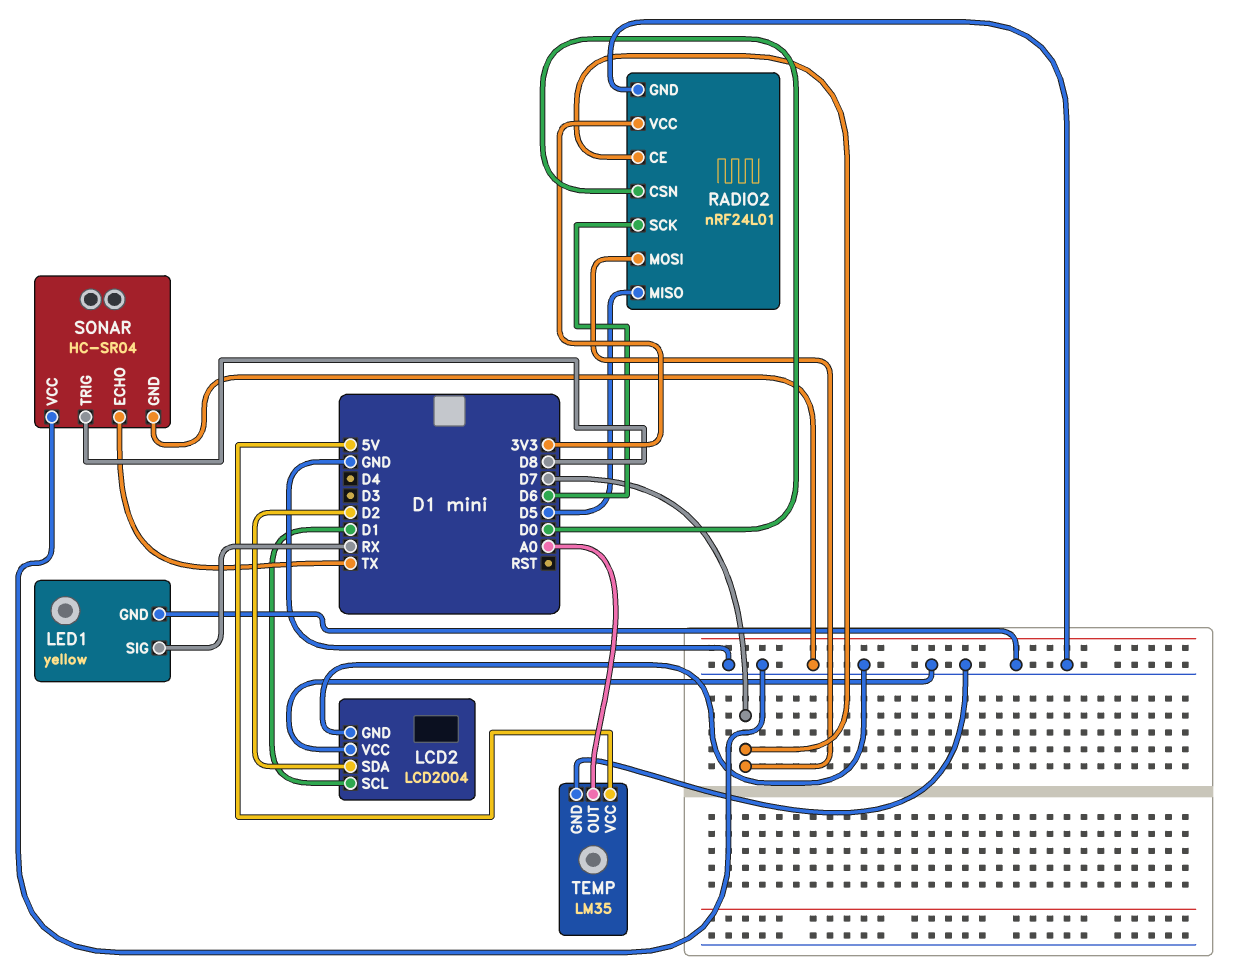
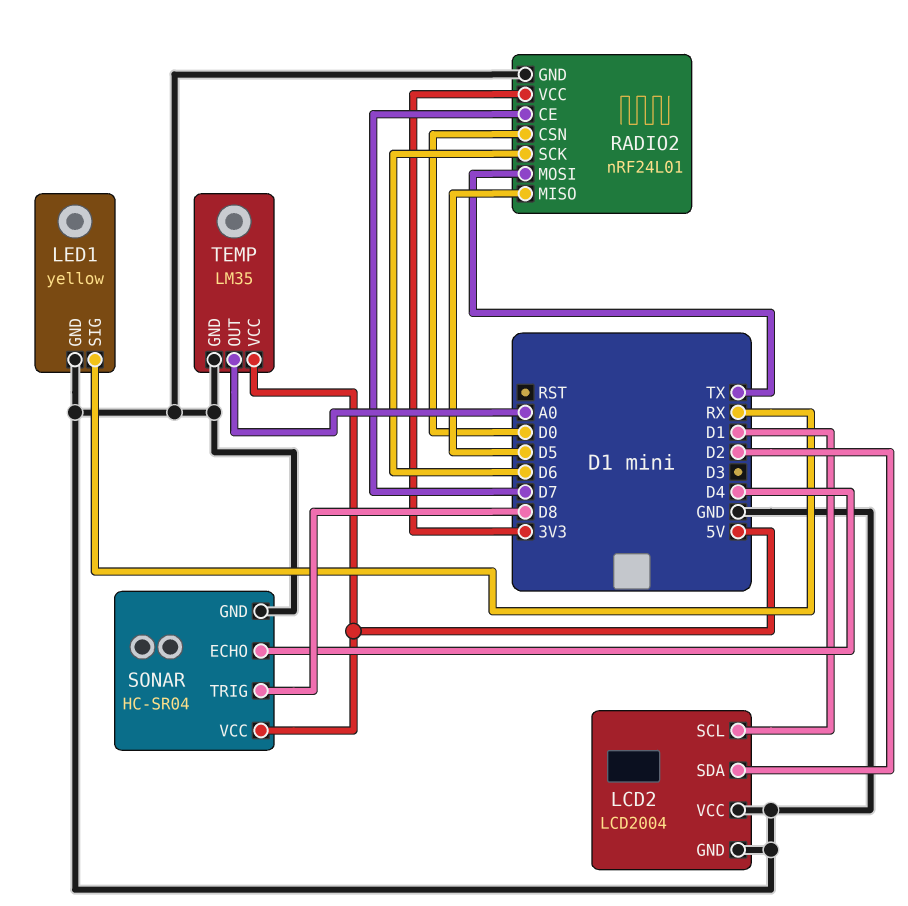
RADIO2 pin MOSI: D7 -> TX
SONAR pin ECHO: TX -> D4
SONAR pin VCC: GND -> 5V

